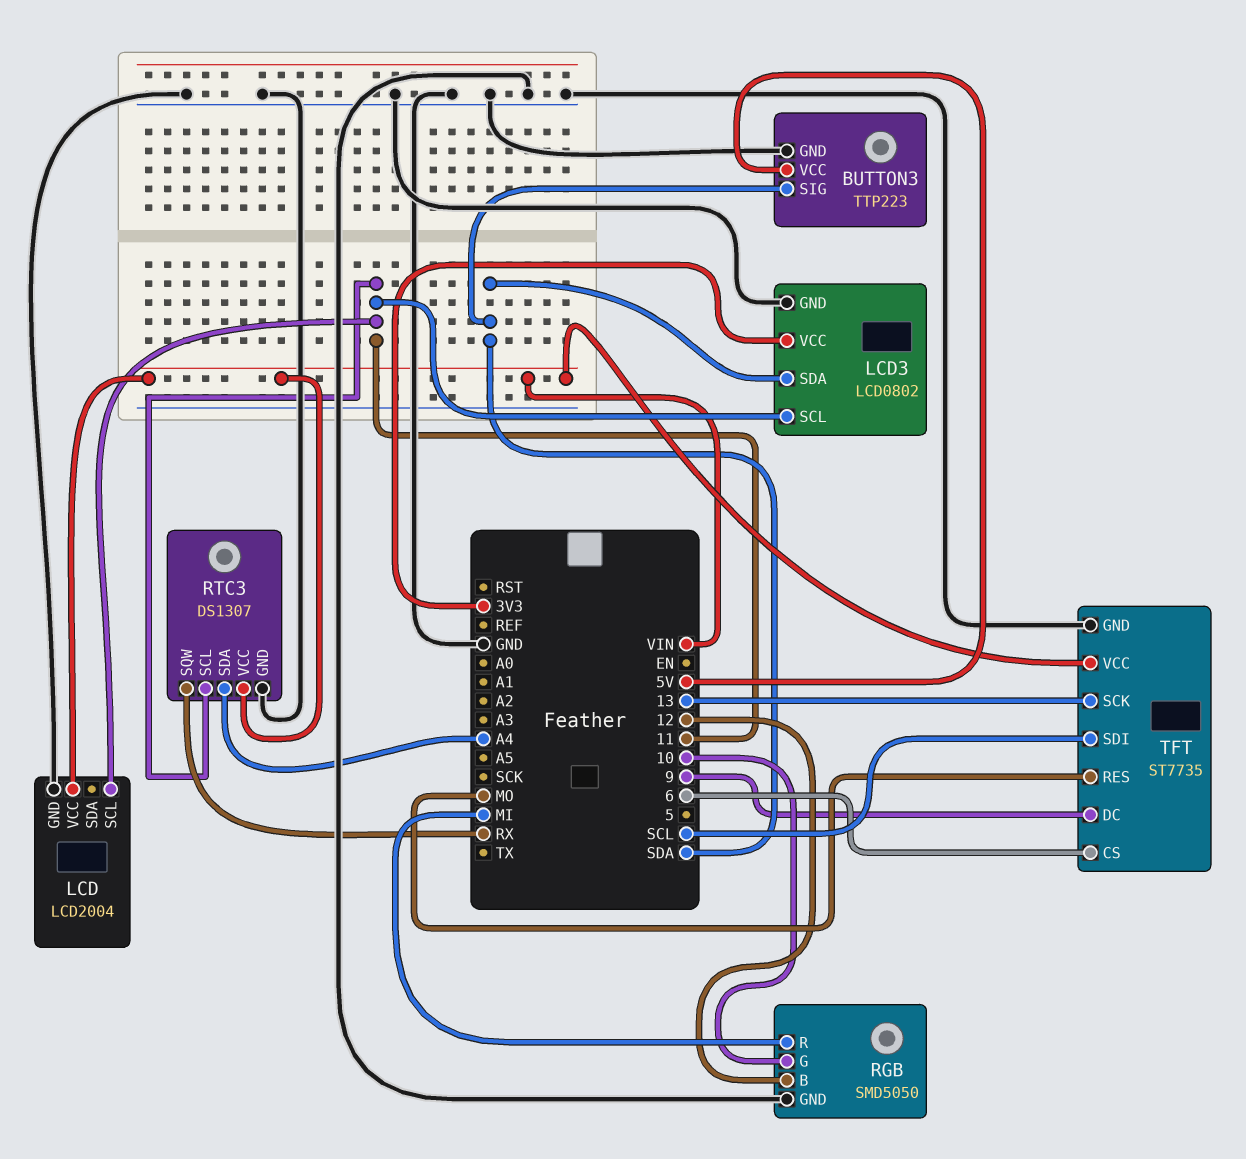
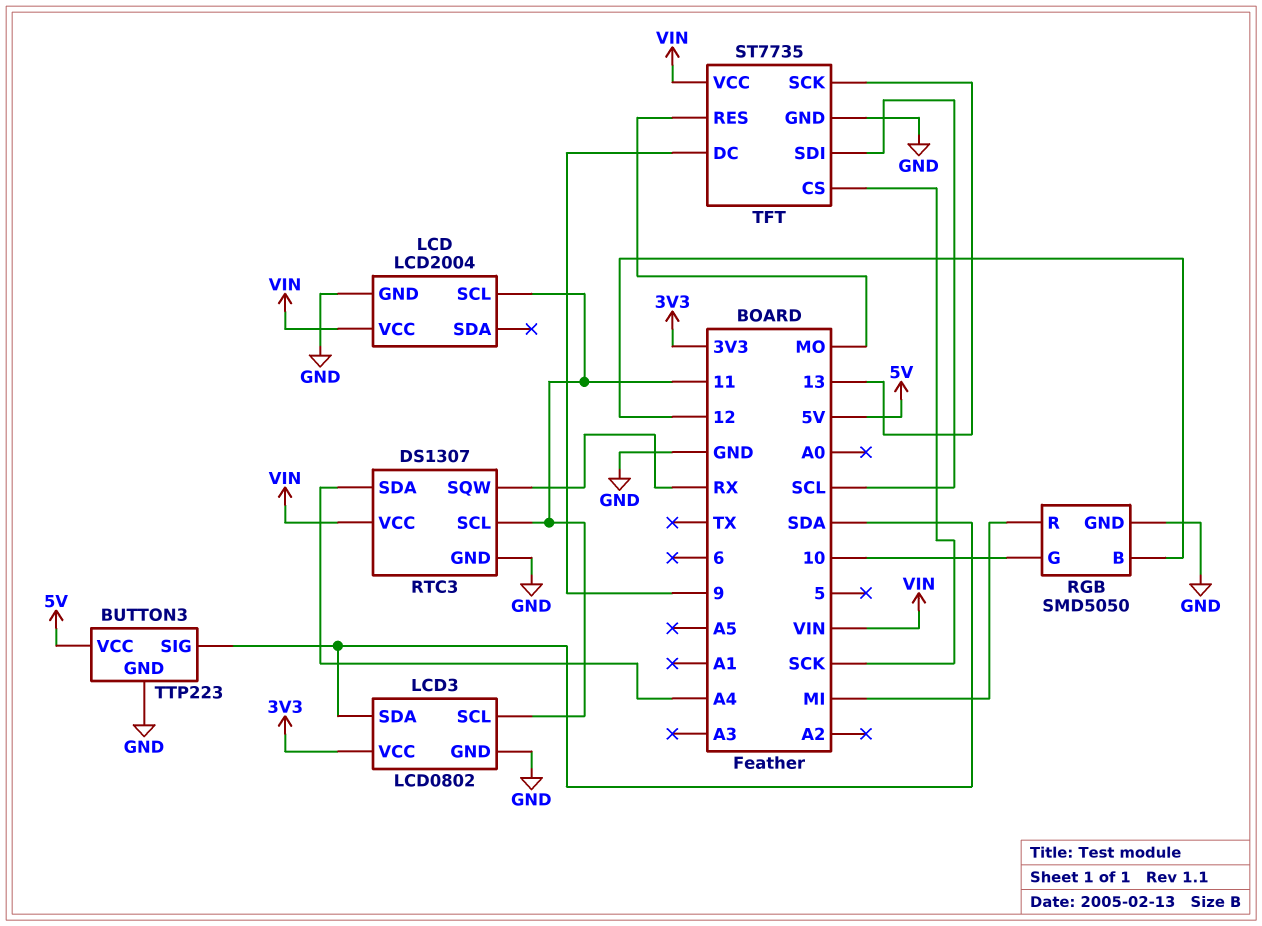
TFT pin CS: 6 -> SCK

